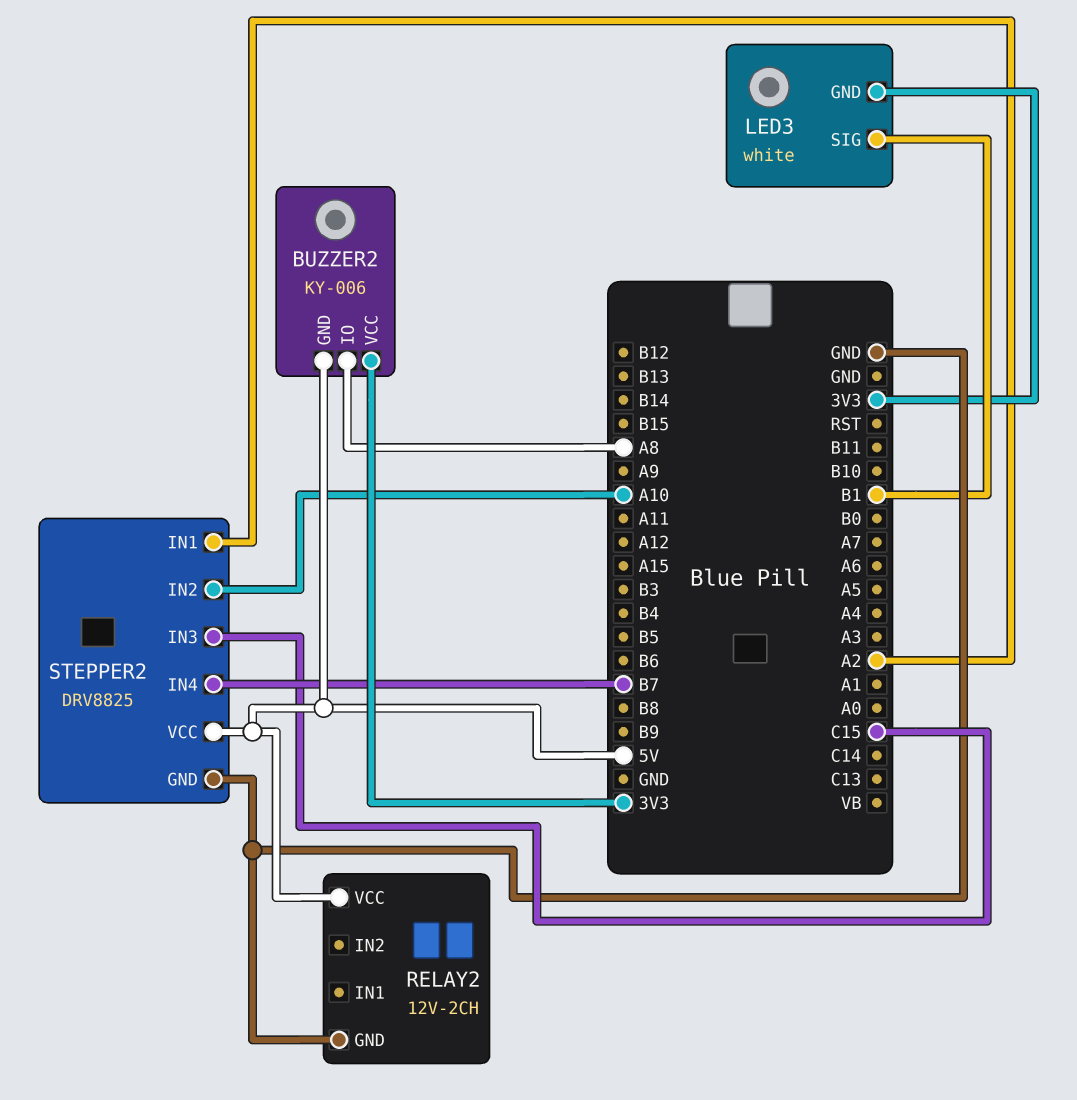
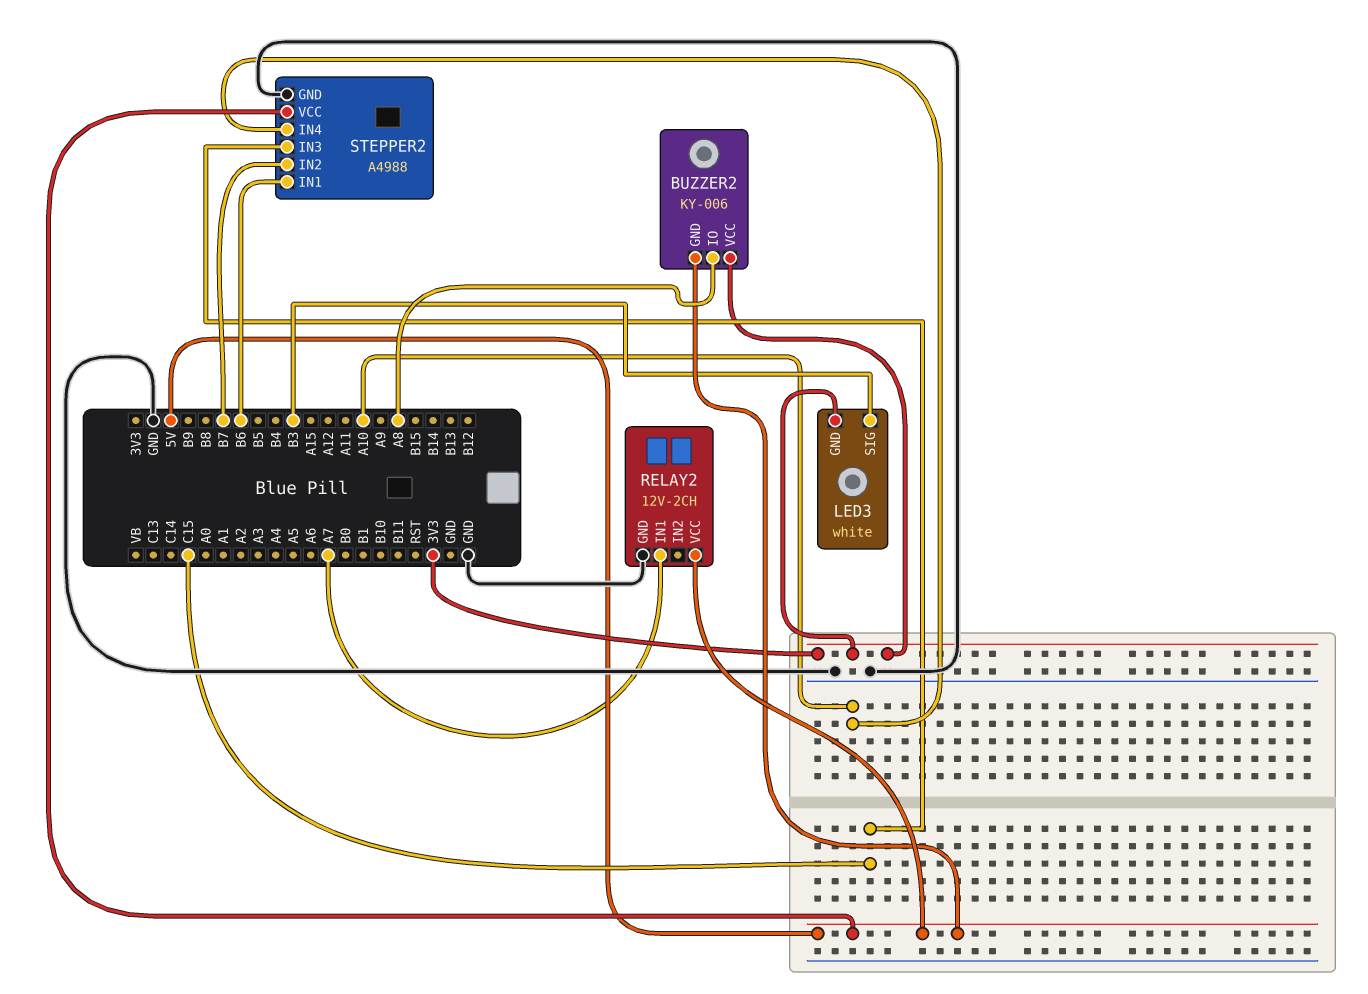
LED3 pin SIG: B1 -> B3
RELAY2 pin IN1: none -> A7
STEPPER2: DRV8825 -> A4988
STEPPER2 pin IN1: A2 -> B6
STEPPER2 pin IN2: A10 -> B7
STEPPER2 pin IN4: B7 -> A10

